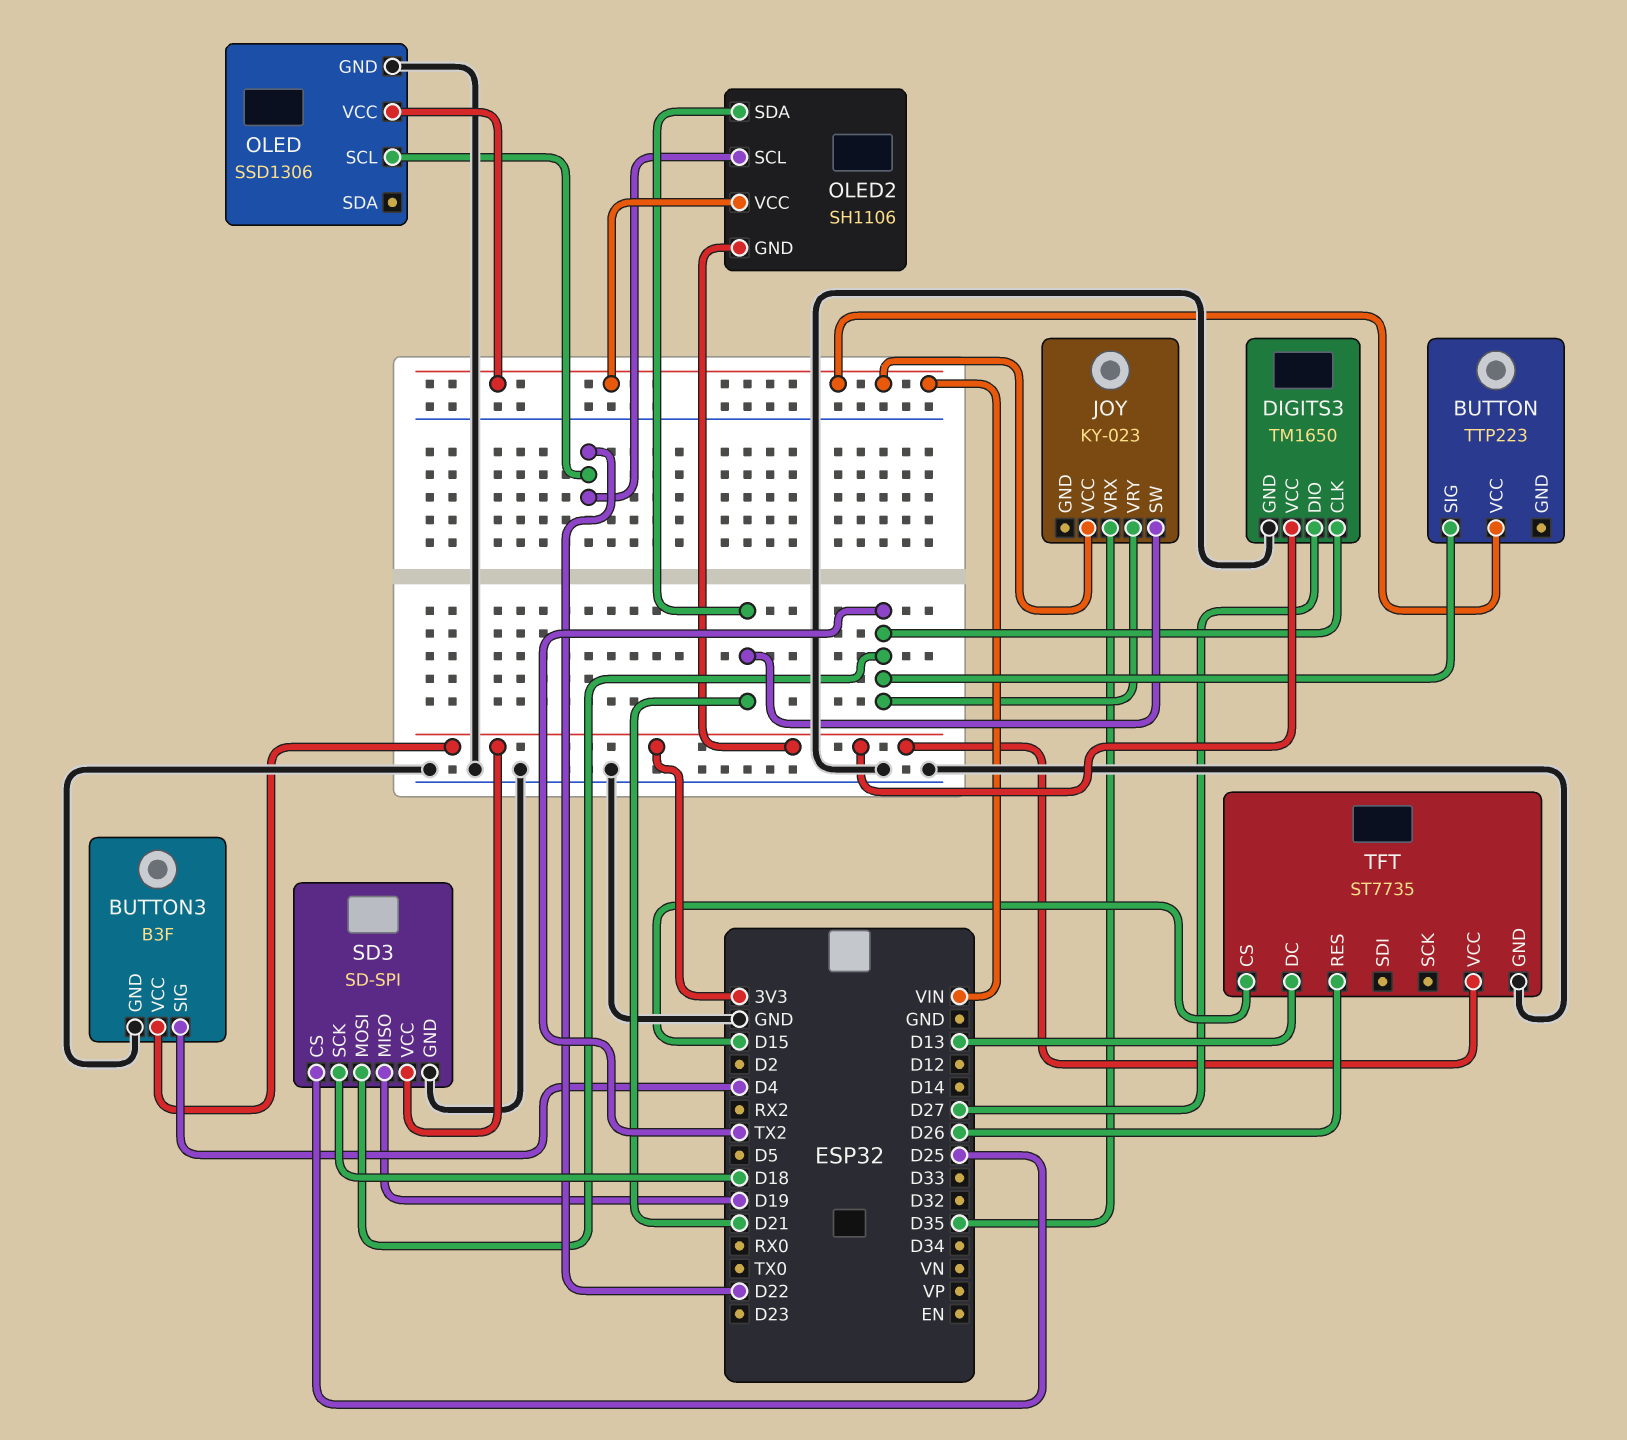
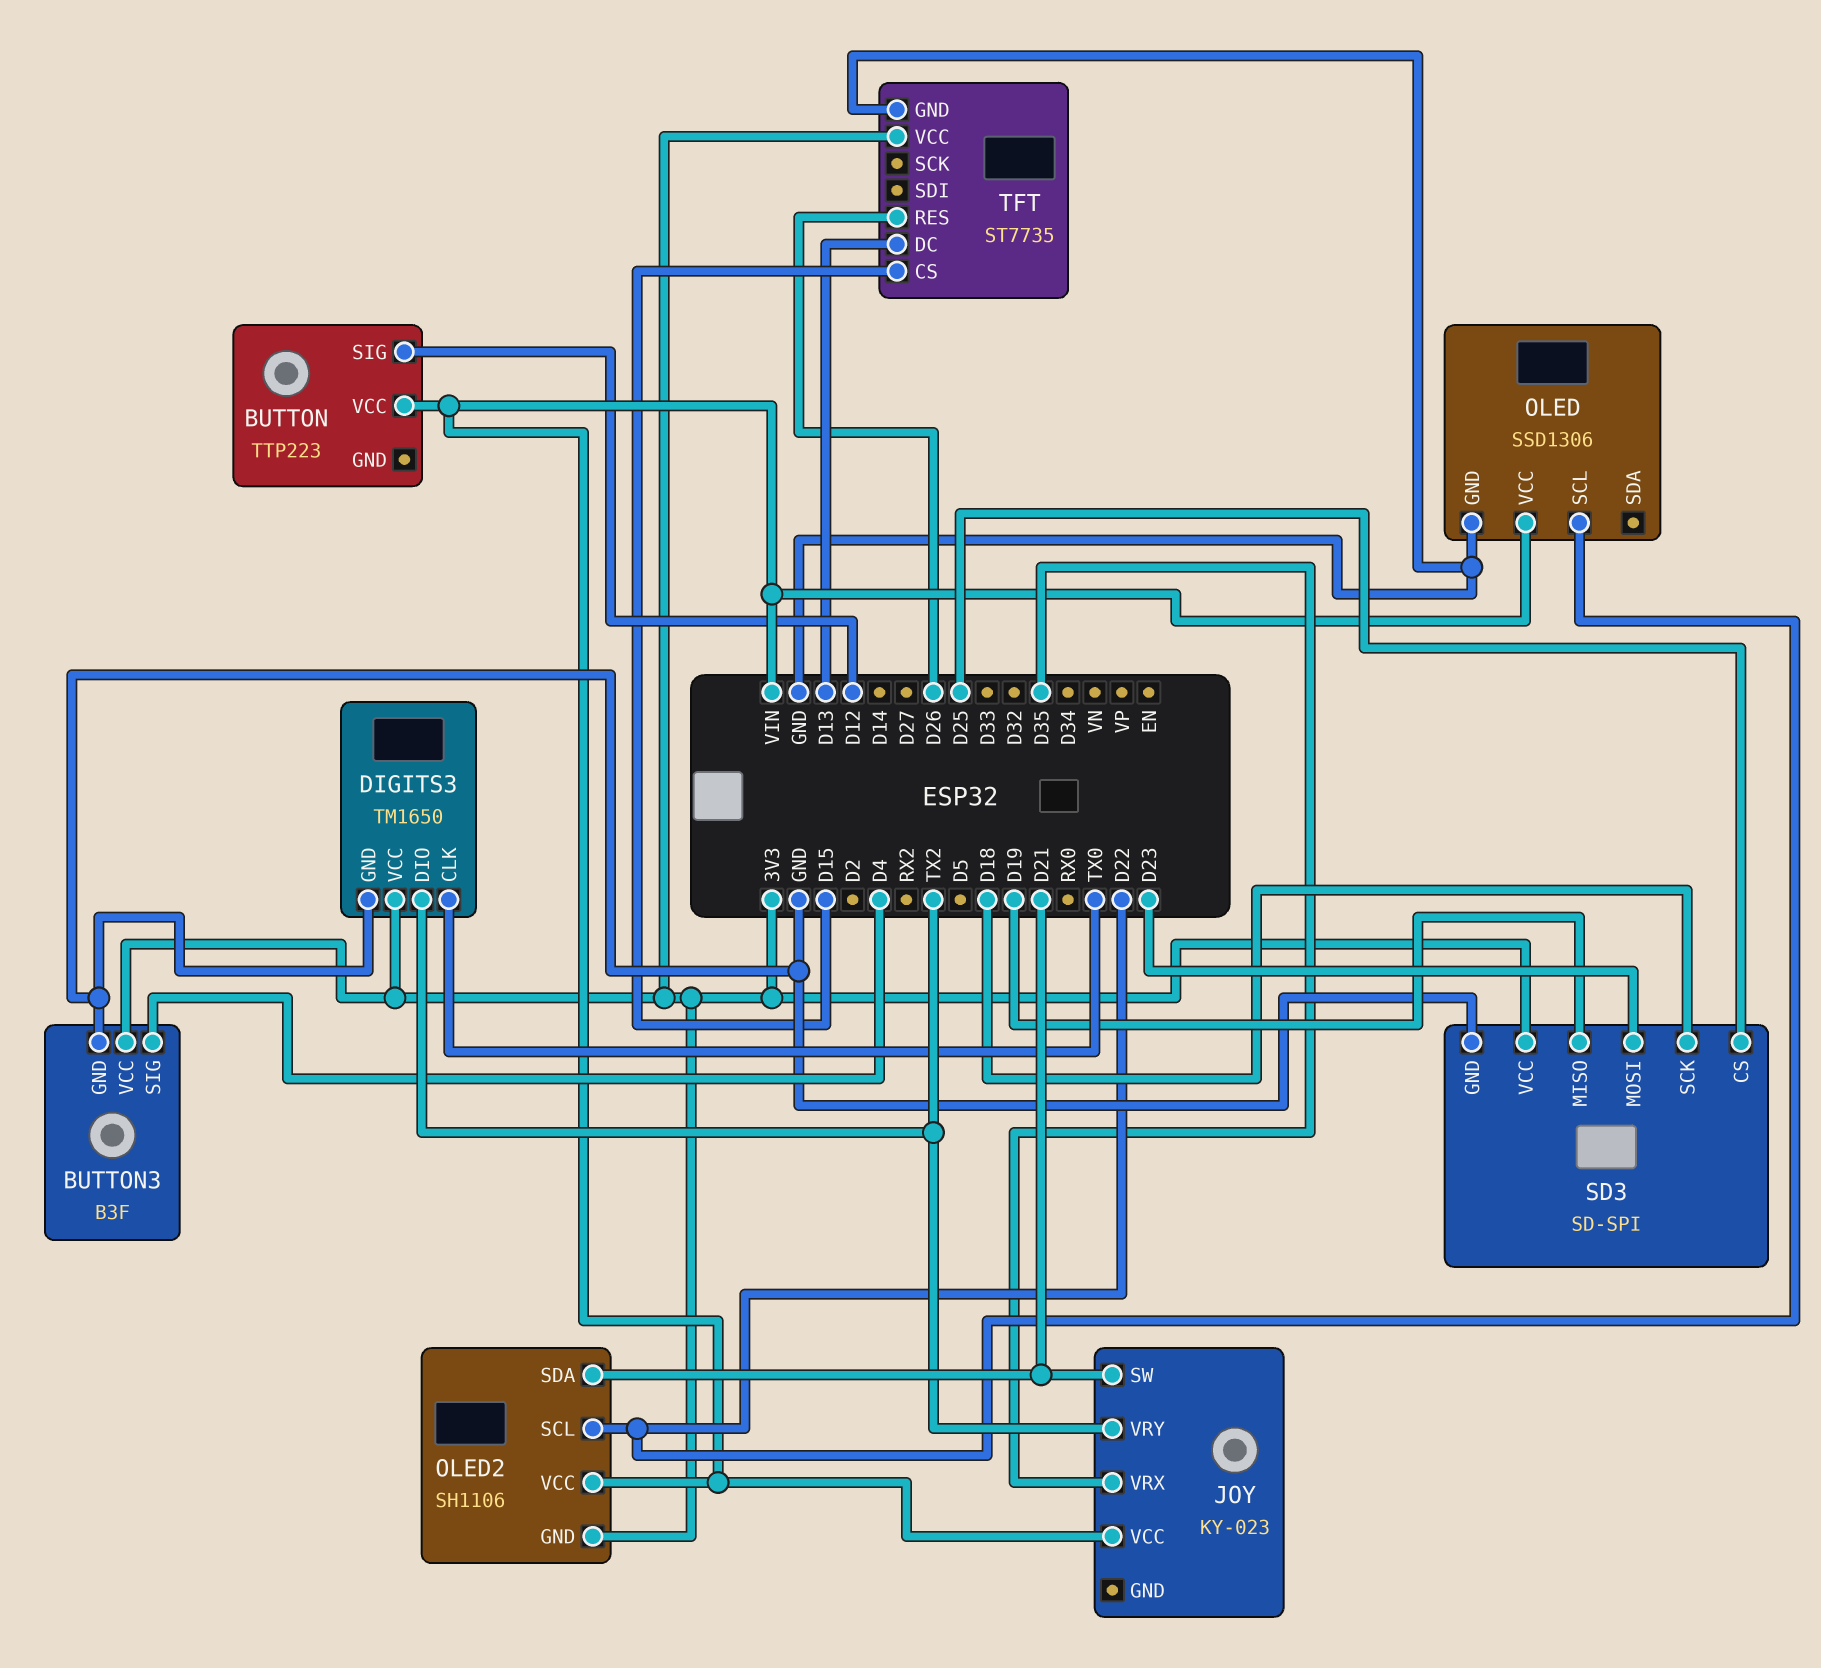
BUTTON pin SIG: TX2 -> D12
DIGITS3 pin CLK: TX2 -> TX0
DIGITS3 pin DIO: D27 -> TX2
SD3 pin MOSI: TX2 -> D23

